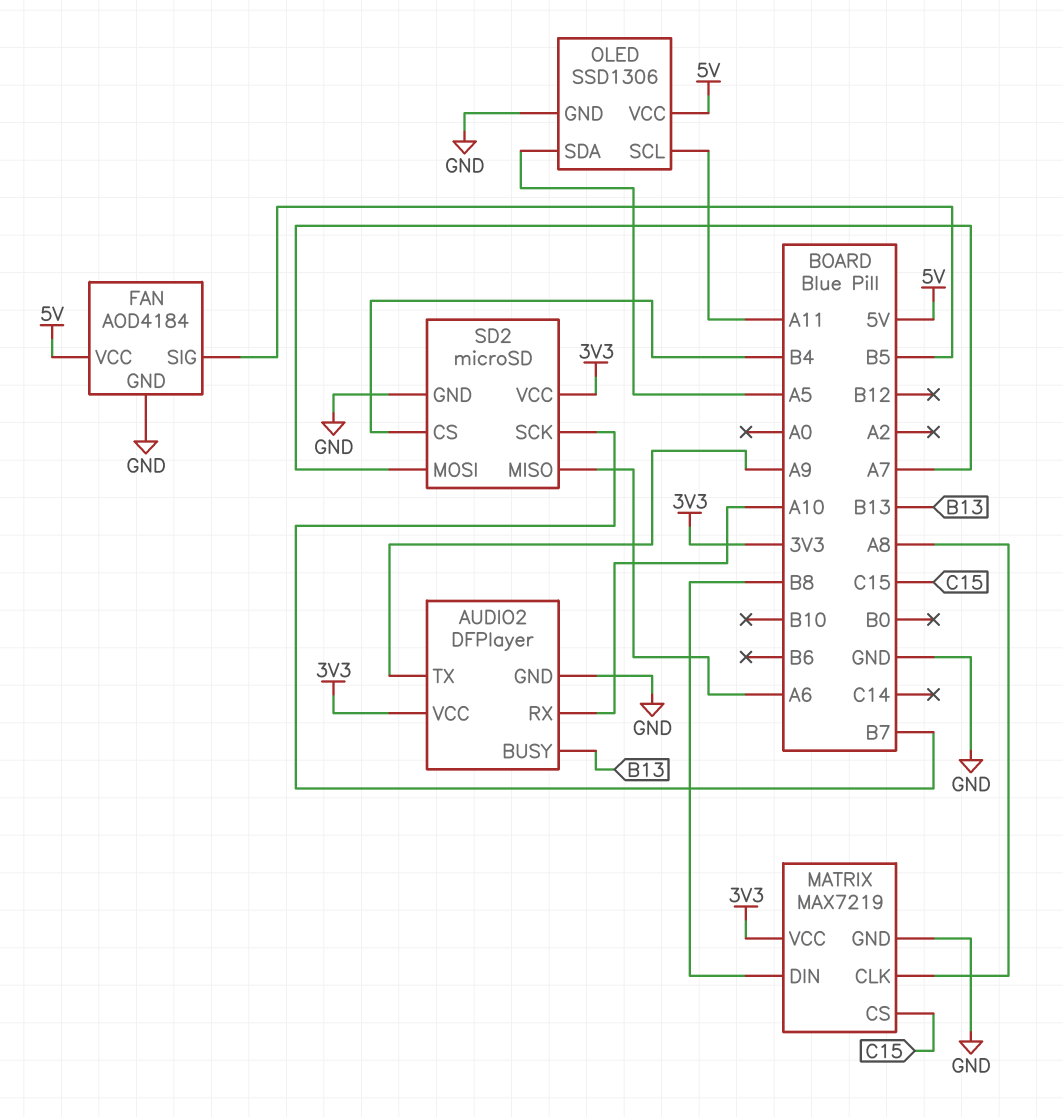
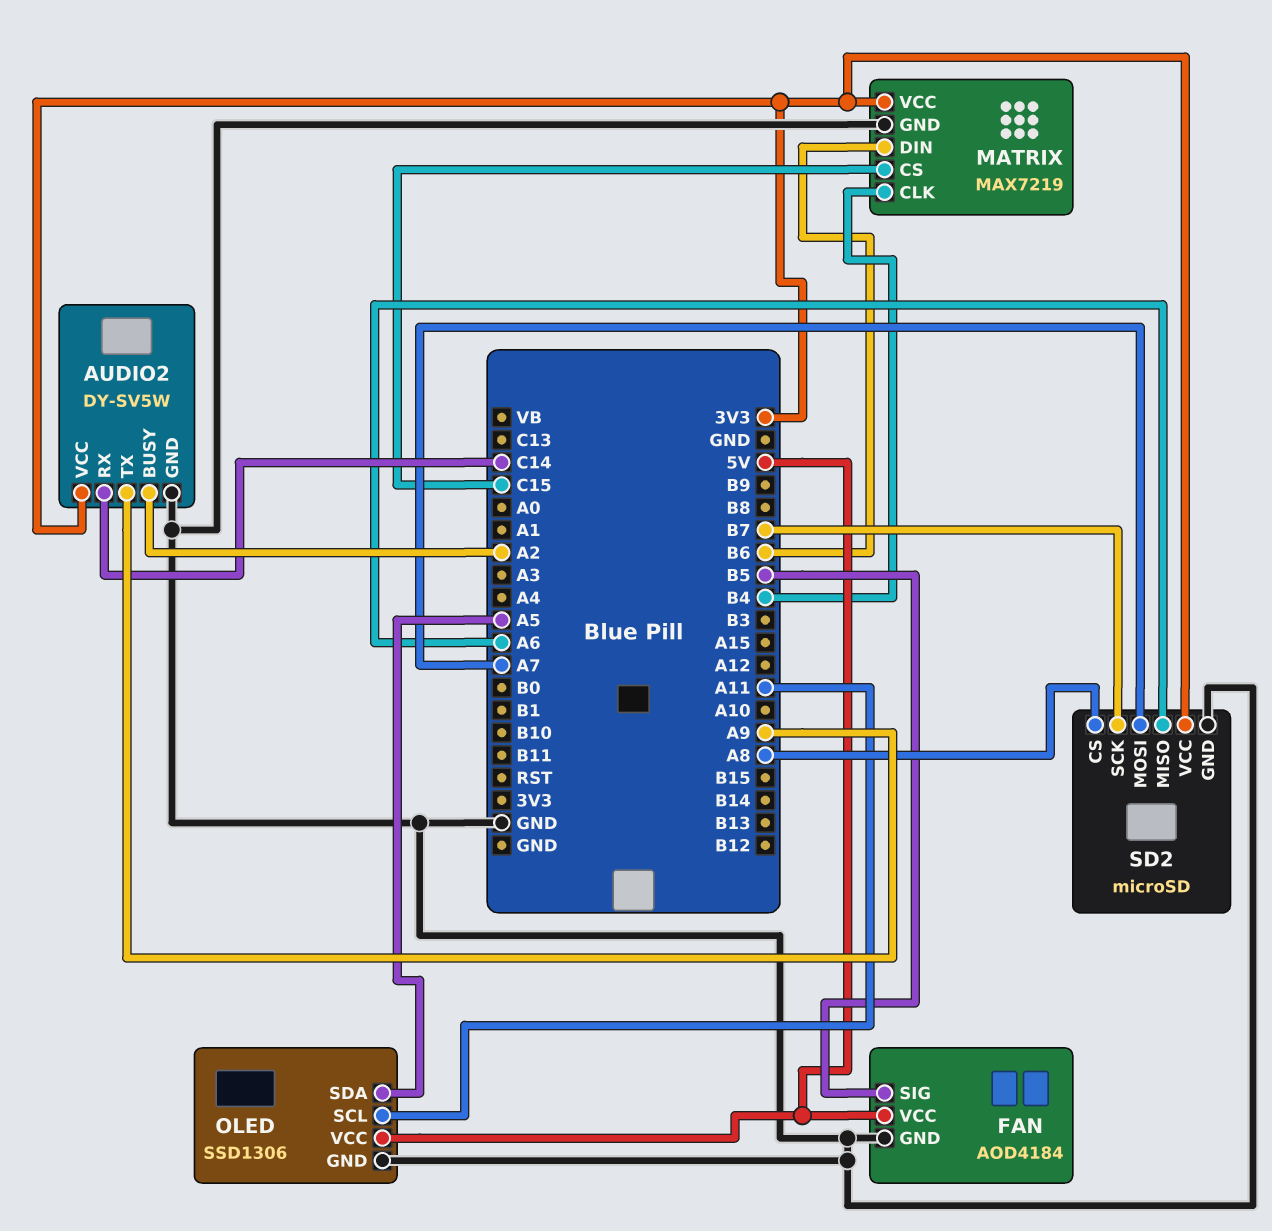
AUDIO2: DFPlayer -> DY-SV5W
AUDIO2 pin BUSY: B13 -> A2
AUDIO2 pin RX: A10 -> C14
MATRIX pin CLK: A8 -> B4
MATRIX pin DIN: B8 -> B6
SD2 pin CS: B4 -> A8

